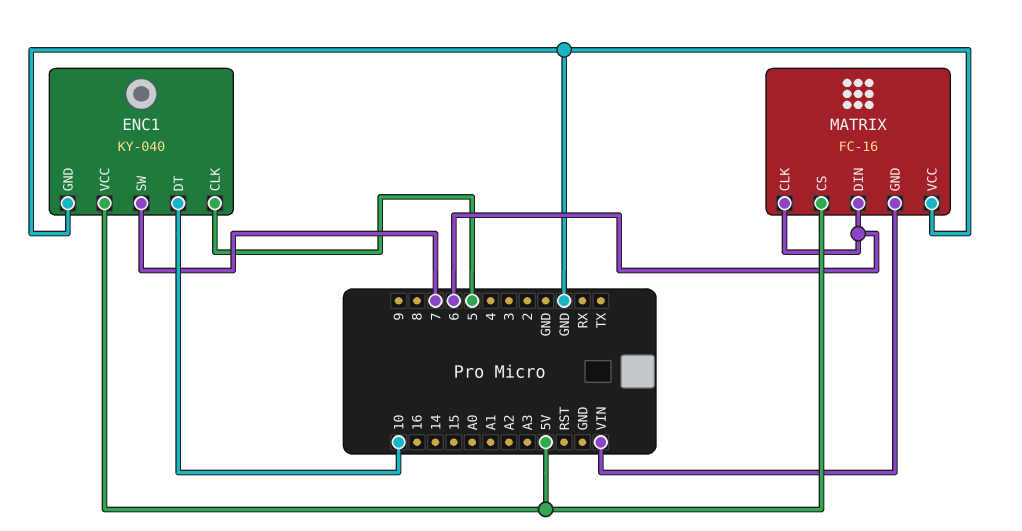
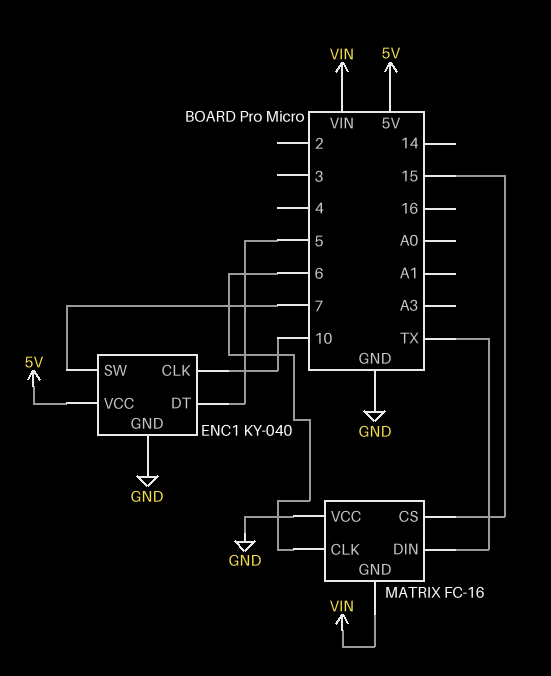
ENC1 pin CLK: 5 -> 10
ENC1 pin DT: 10 -> 5
MATRIX pin CS: 5V -> 15
MATRIX pin DIN: 6 -> TX

